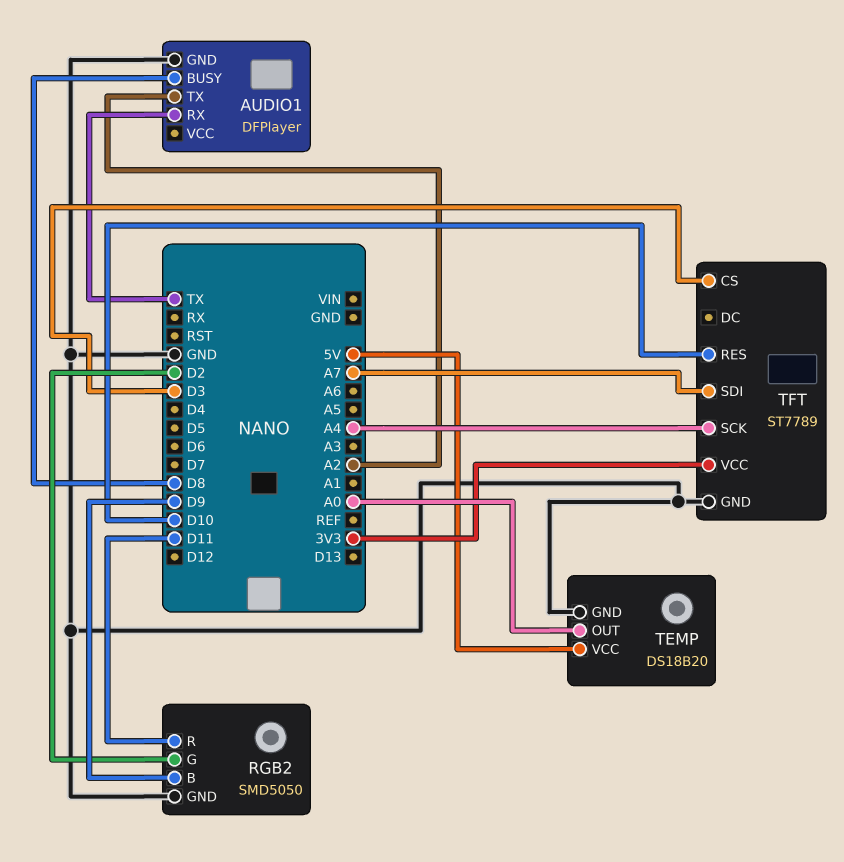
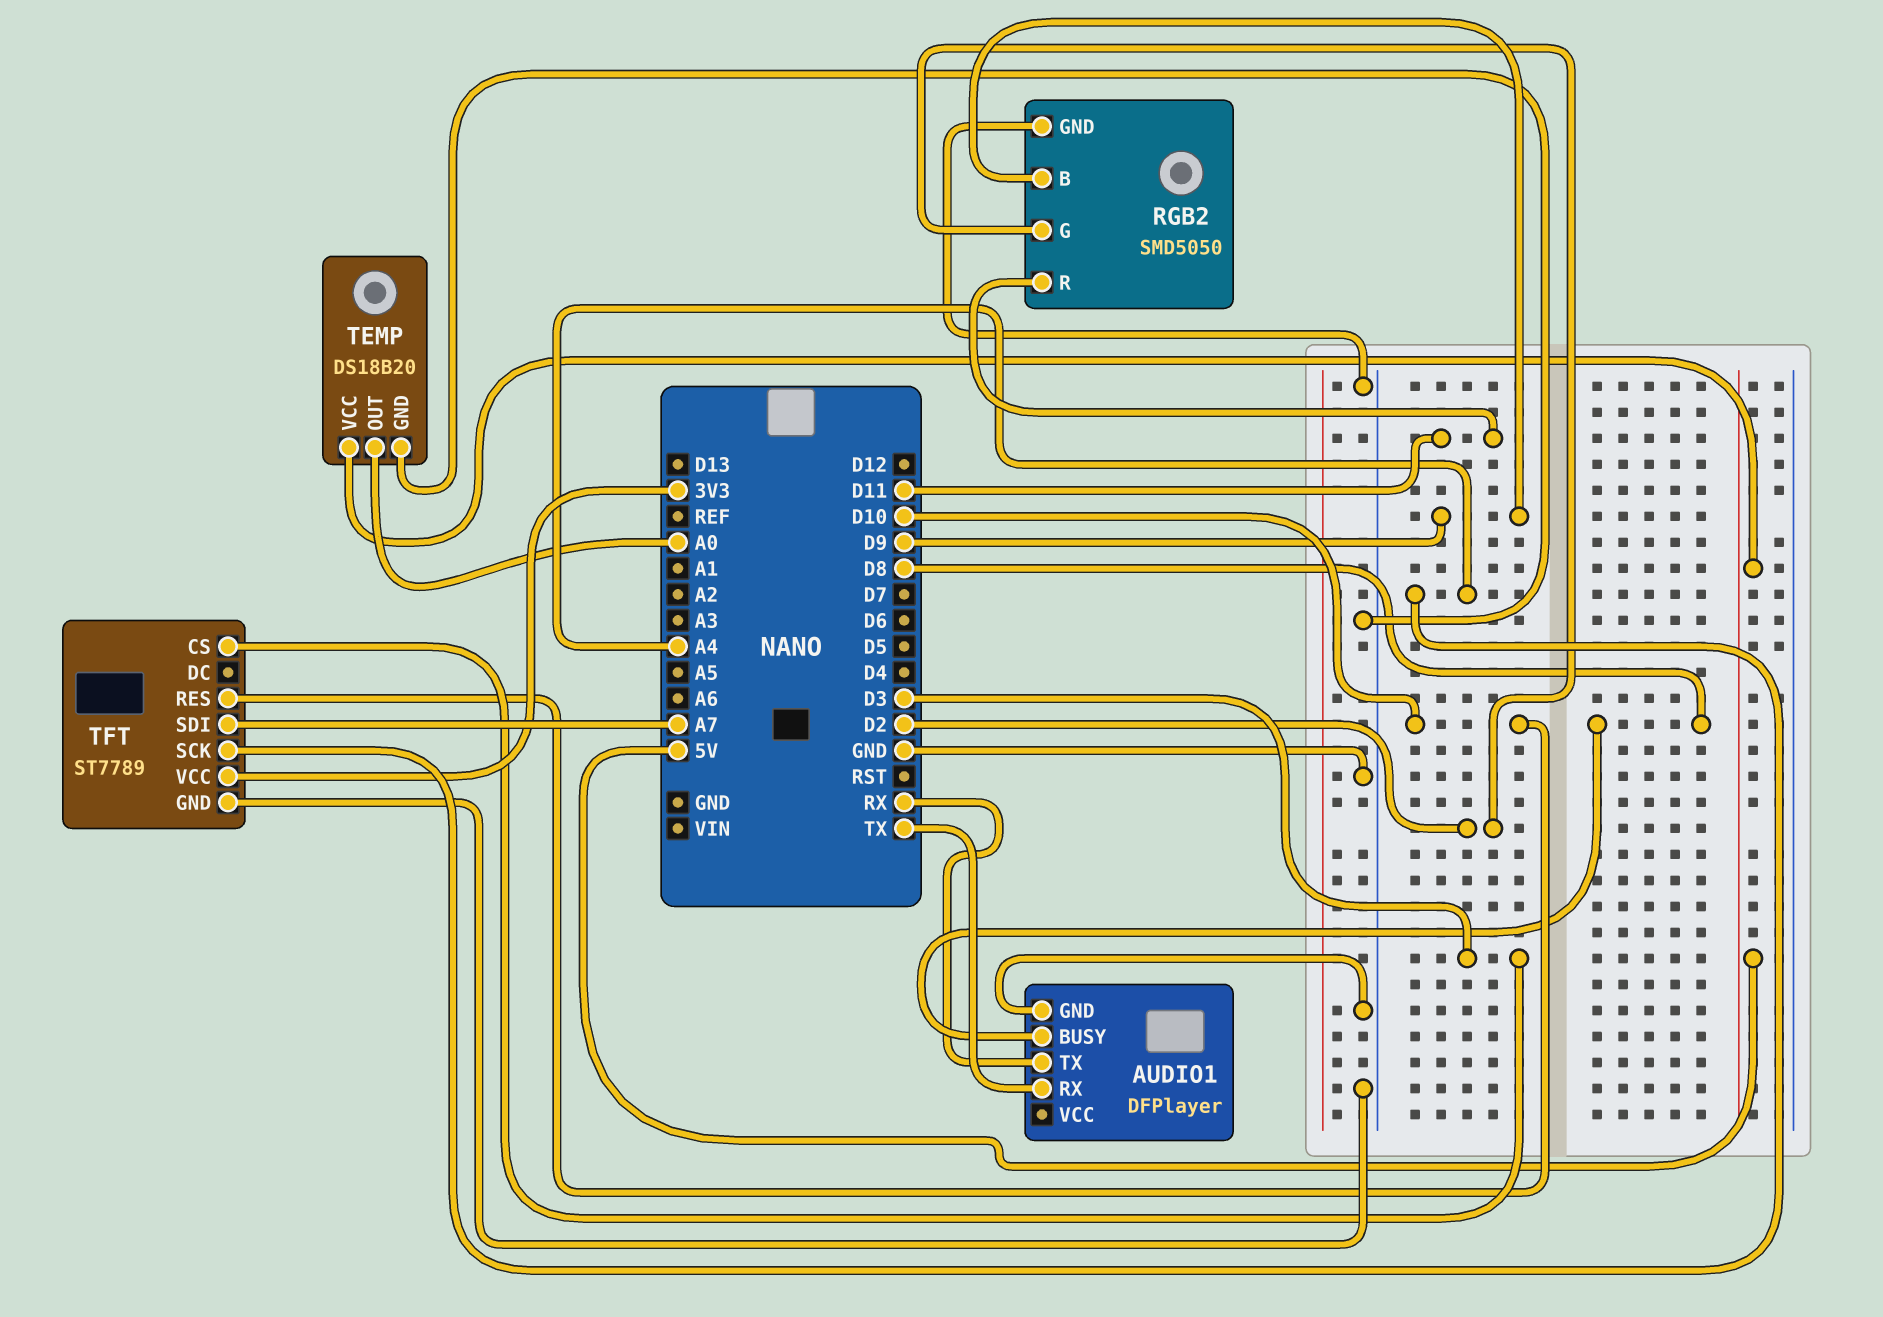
AUDIO1 pin TX: A2 -> RX

